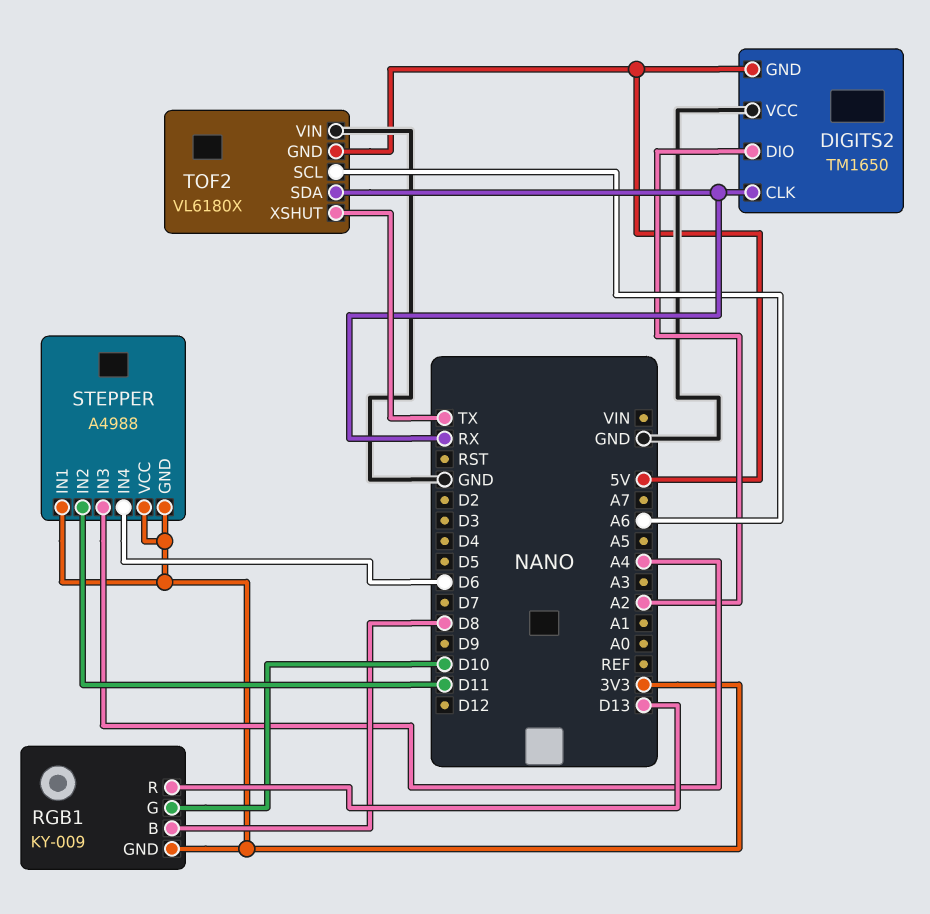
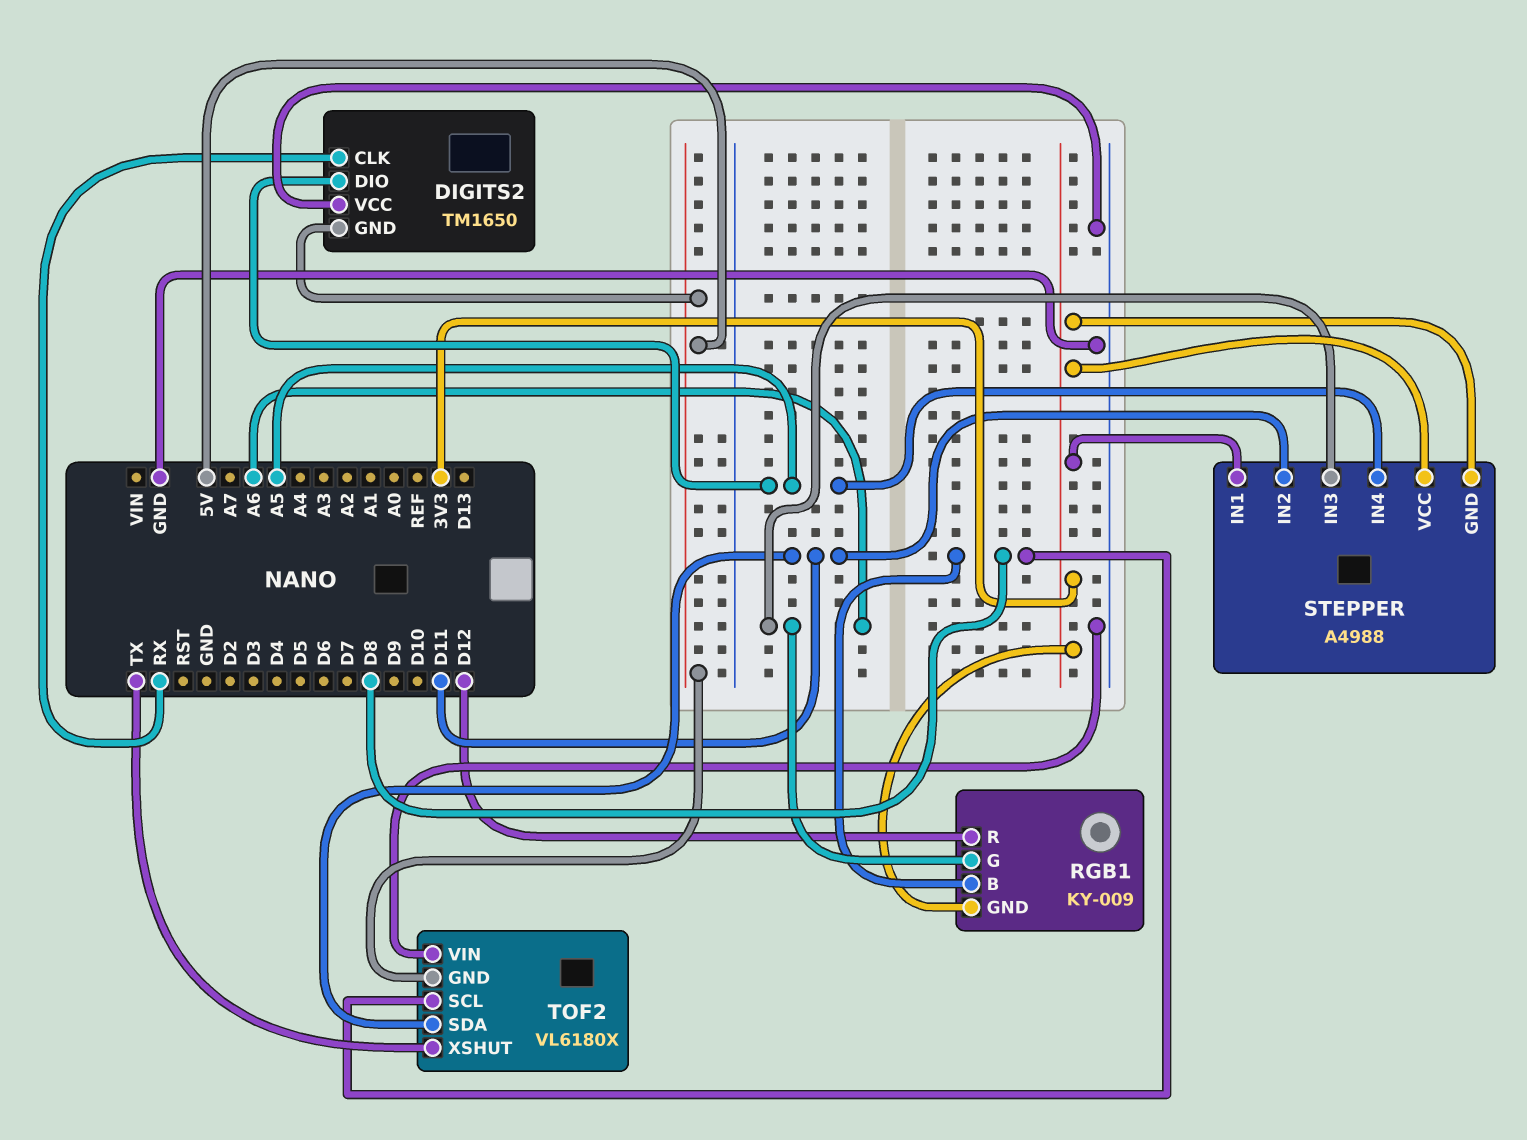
DIGITS2 pin DIO: A2 -> A5
RGB1 pin G: D10 -> A6
RGB1 pin R: D13 -> D12
STEPPER pin IN3: A4 -> A6
STEPPER pin IN4: D6 -> A5
TOF2 pin SCL: A6 -> D8
TOF2 pin SDA: RX -> D11

